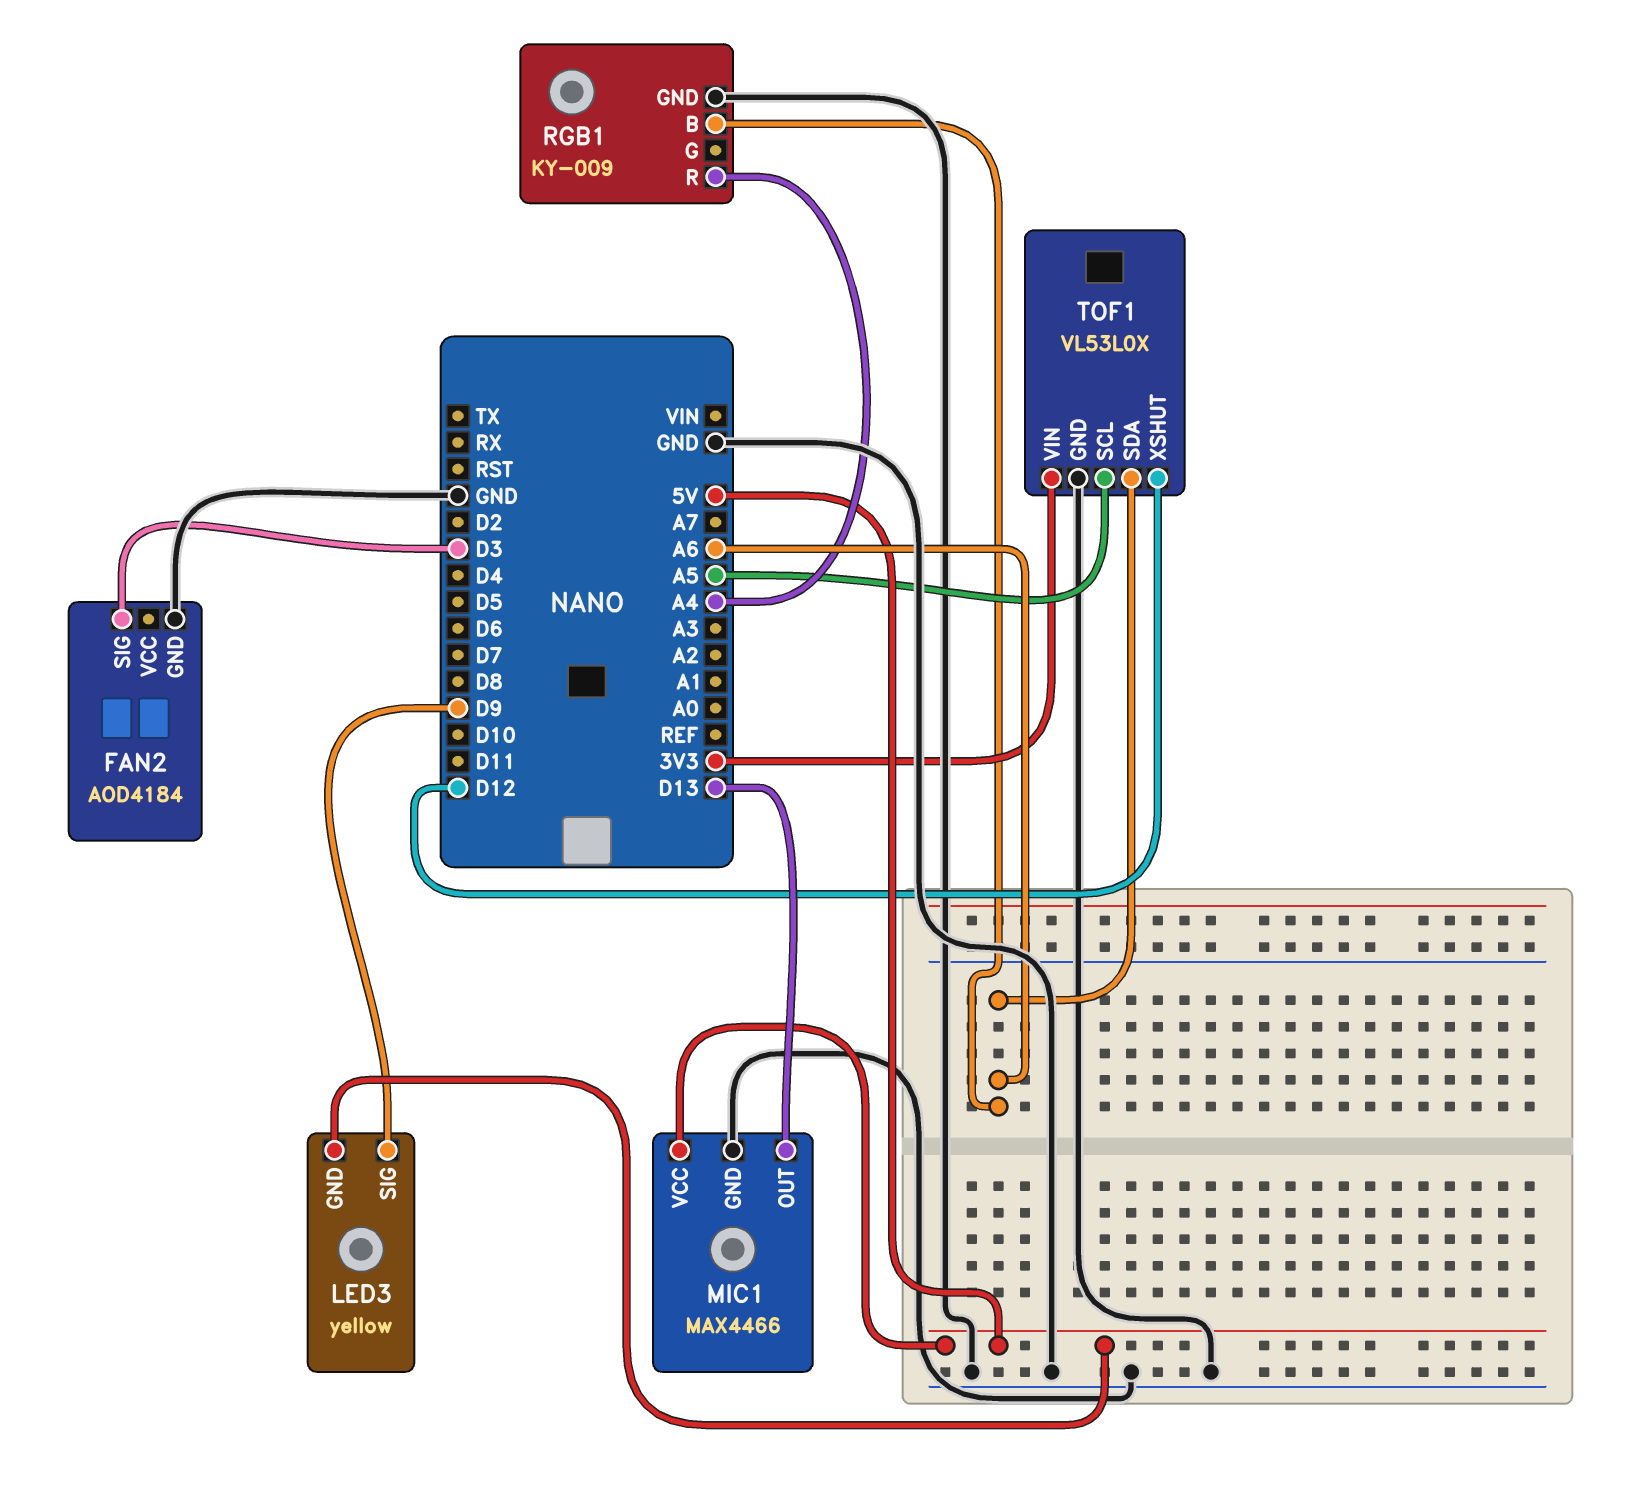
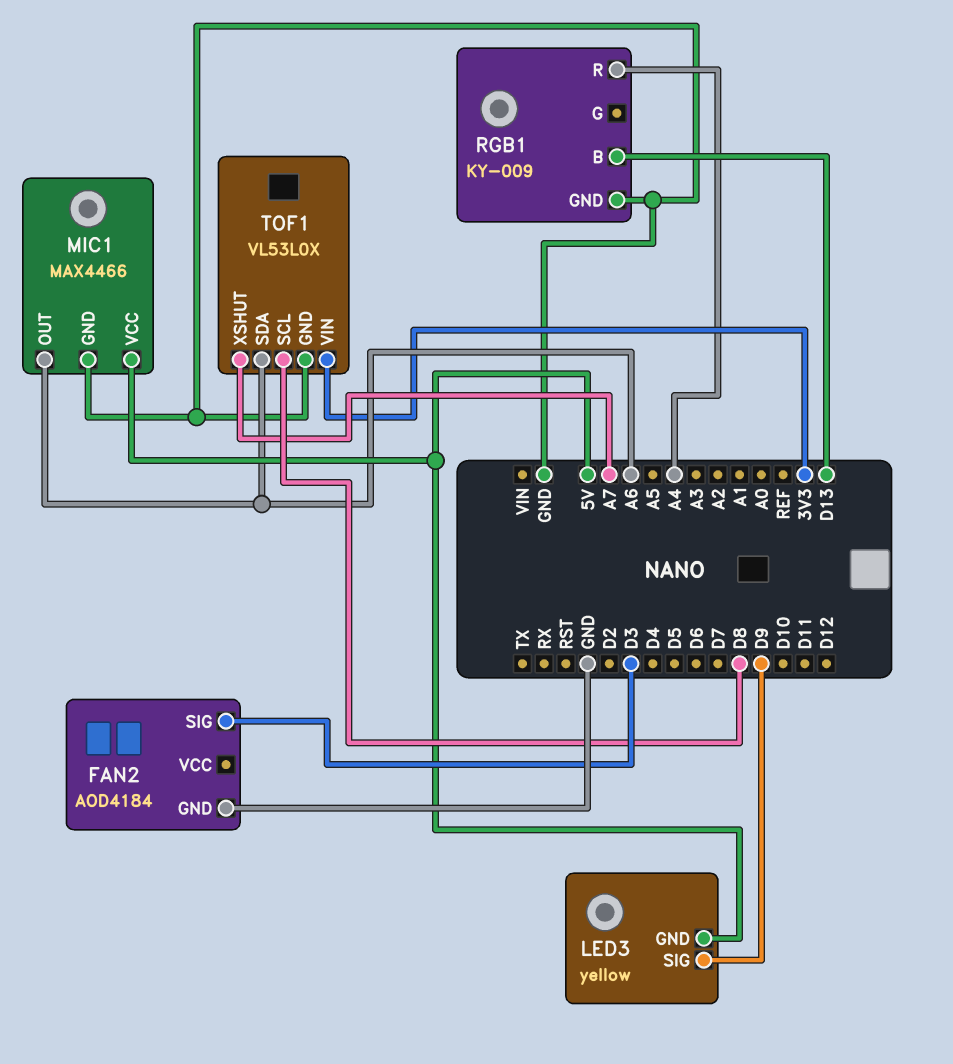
MIC1 pin OUT: D13 -> A6
RGB1 pin B: A6 -> D13
TOF1 pin SCL: A5 -> D8
TOF1 pin XSHUT: D12 -> A7

